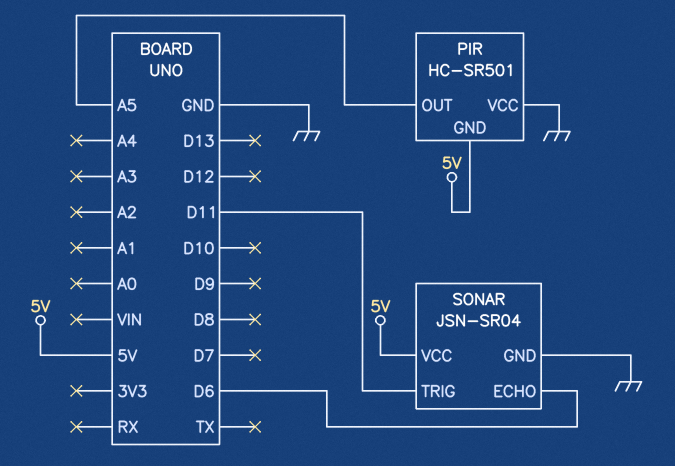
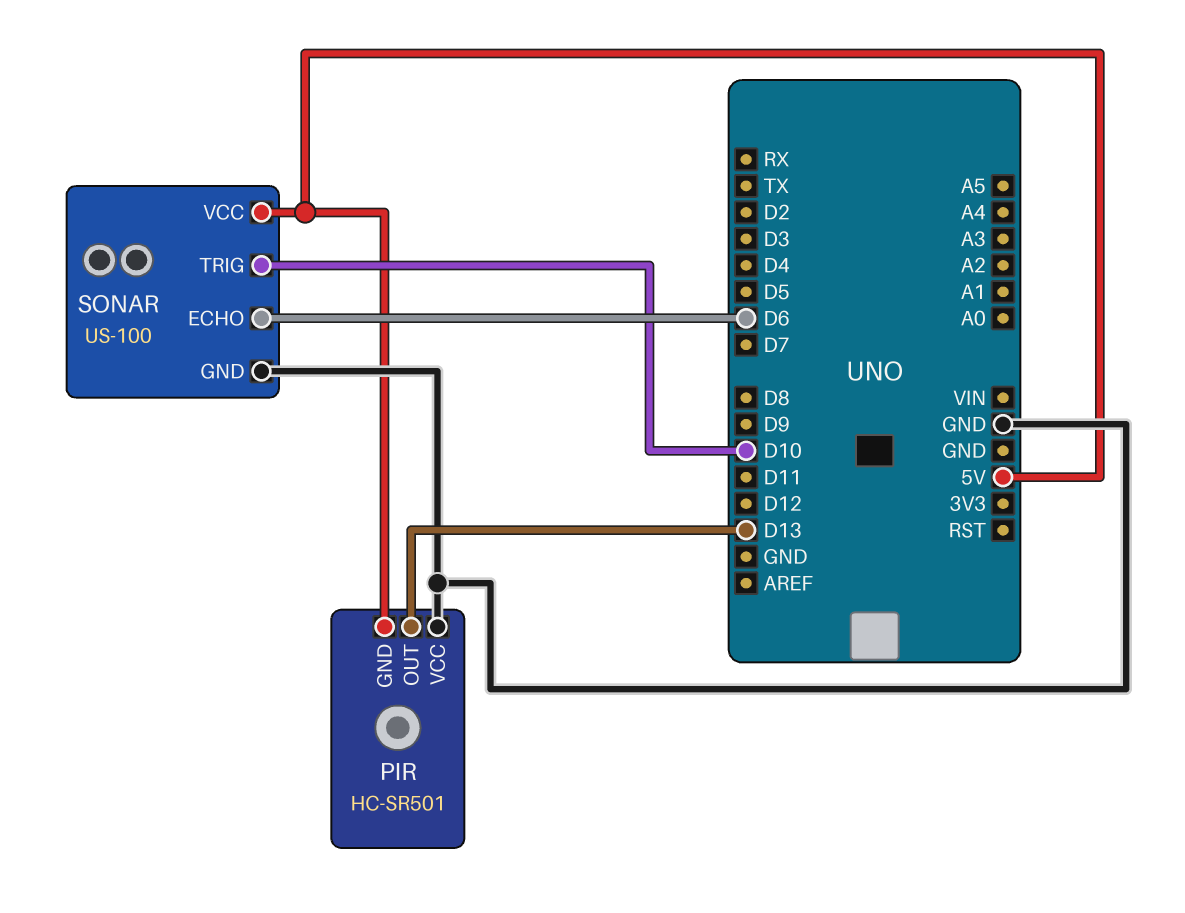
PIR pin OUT: A5 -> D13
SONAR: JSN-SR04 -> US-100
SONAR pin TRIG: D11 -> D10

